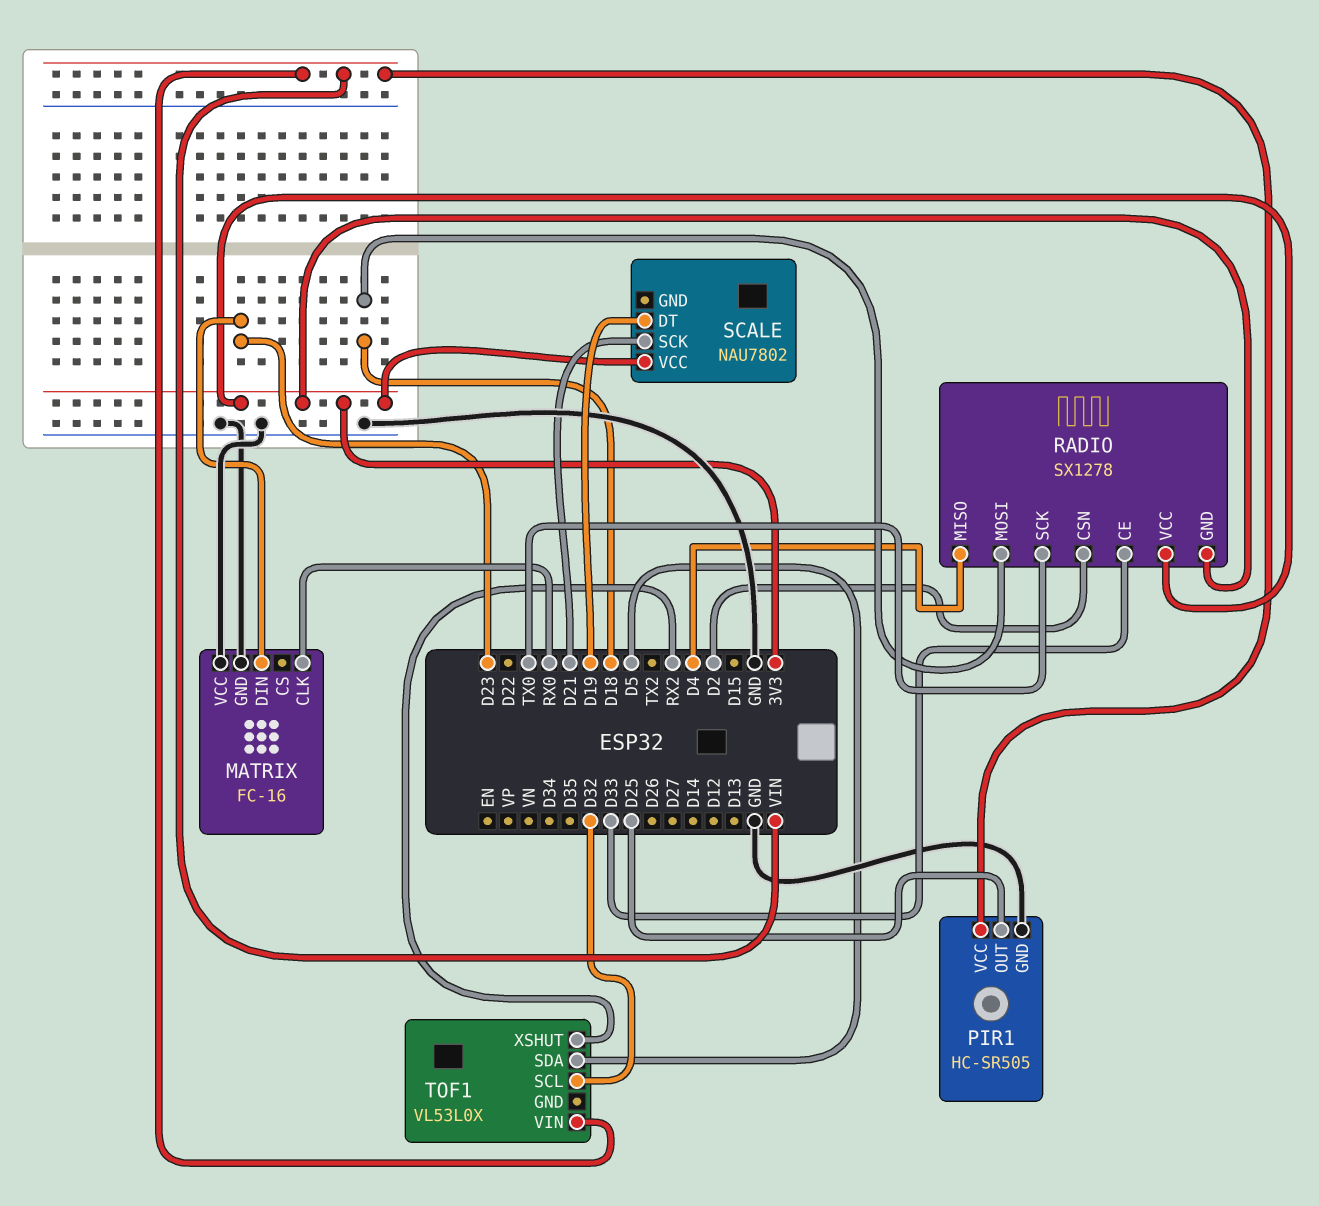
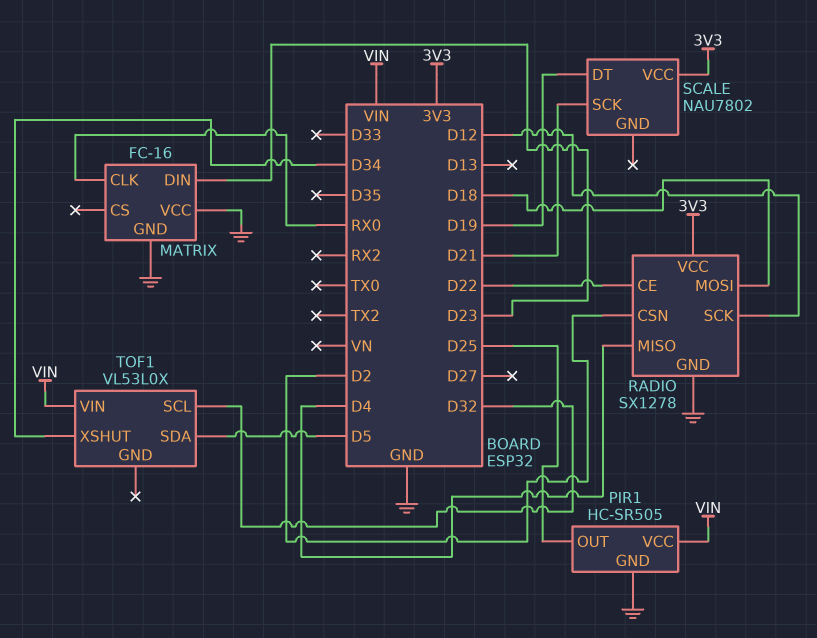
RADIO pin CE: D33 -> D22
RADIO pin GND: 3V3 -> GND
RADIO pin SCK: TX0 -> D12
TOF1 pin XSHUT: RX2 -> D34

